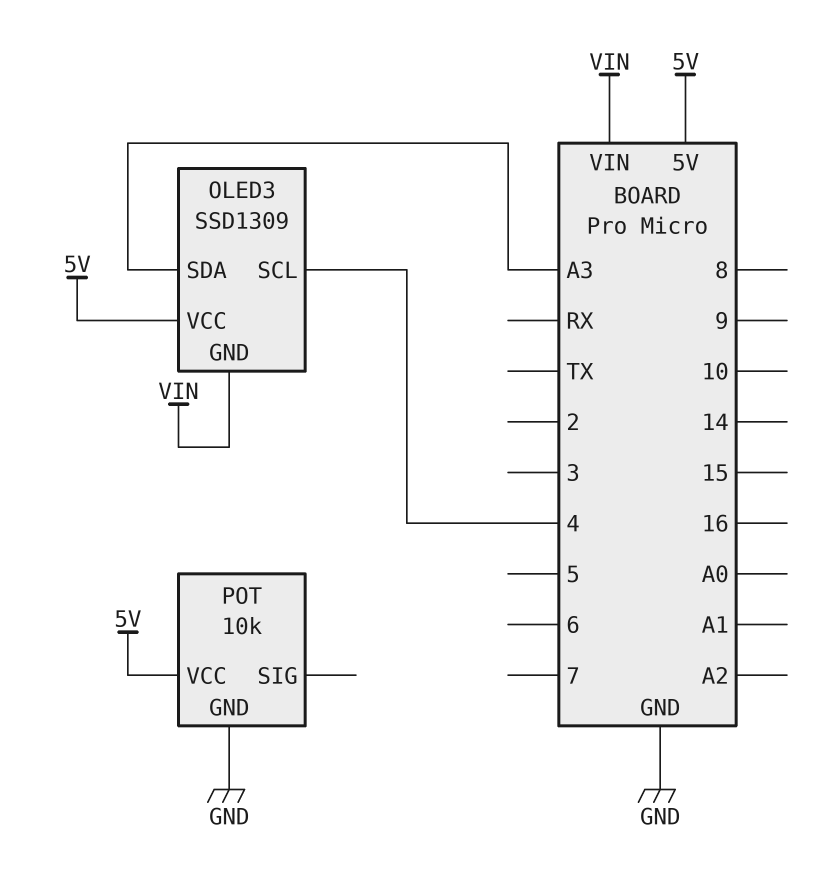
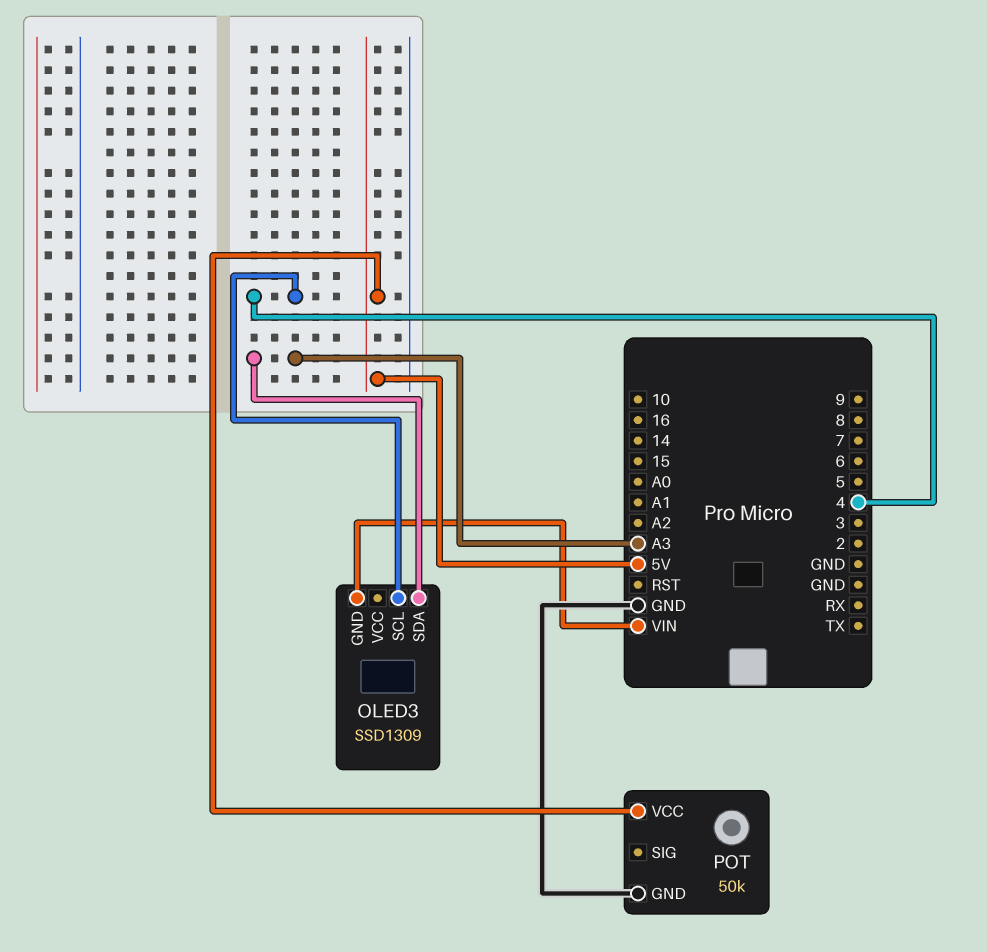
OLED3 pin VCC: 5V -> none
POT: 10k -> 50k

